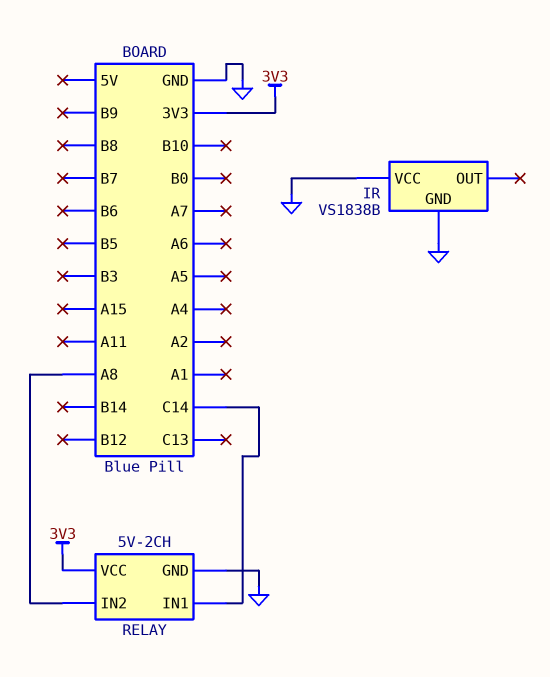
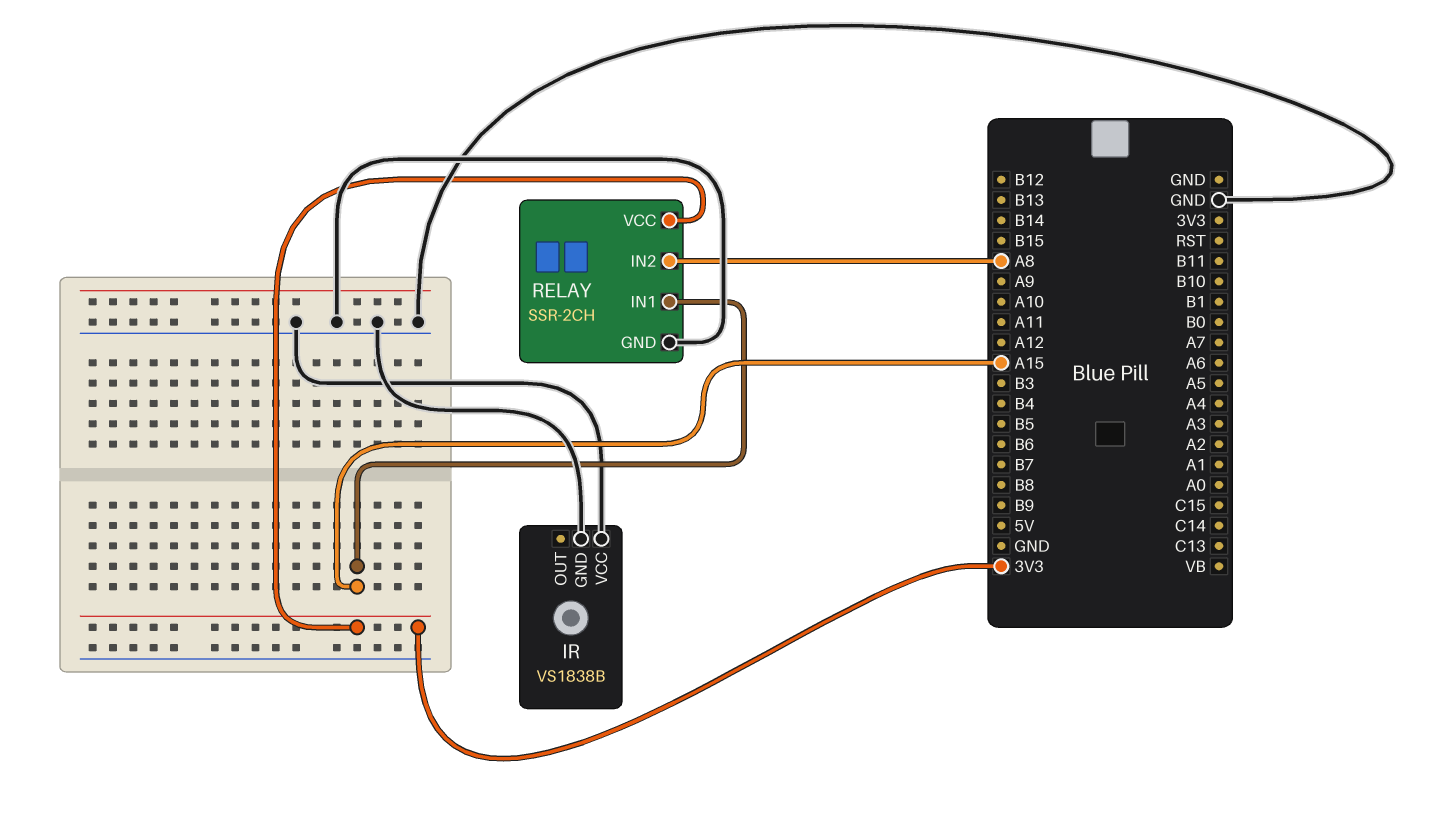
RELAY: 5V-2CH -> SSR-2CH
RELAY pin IN1: C14 -> A15

